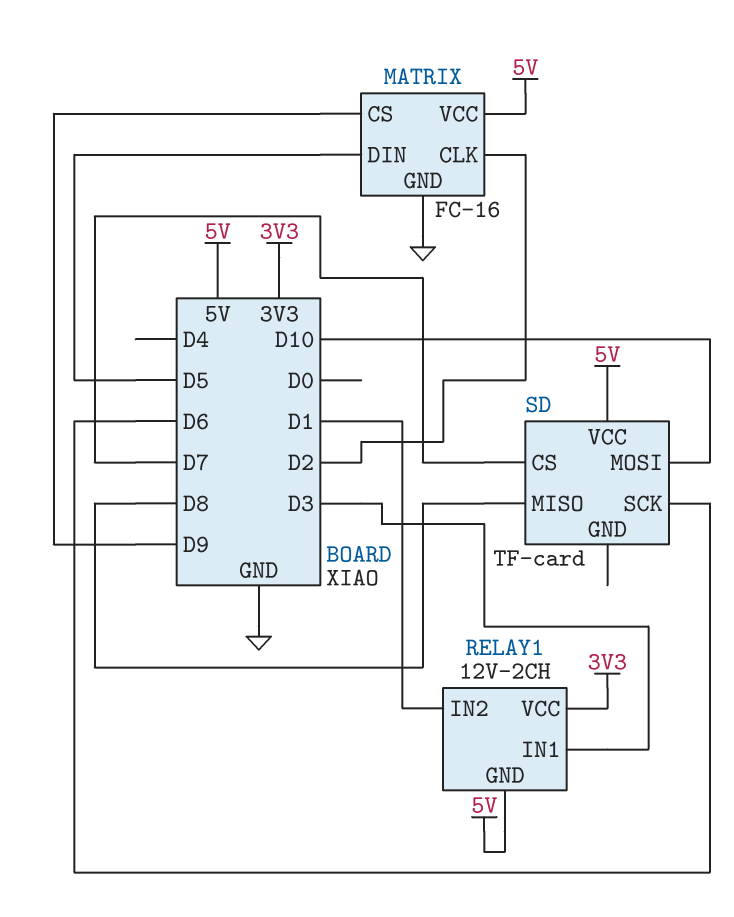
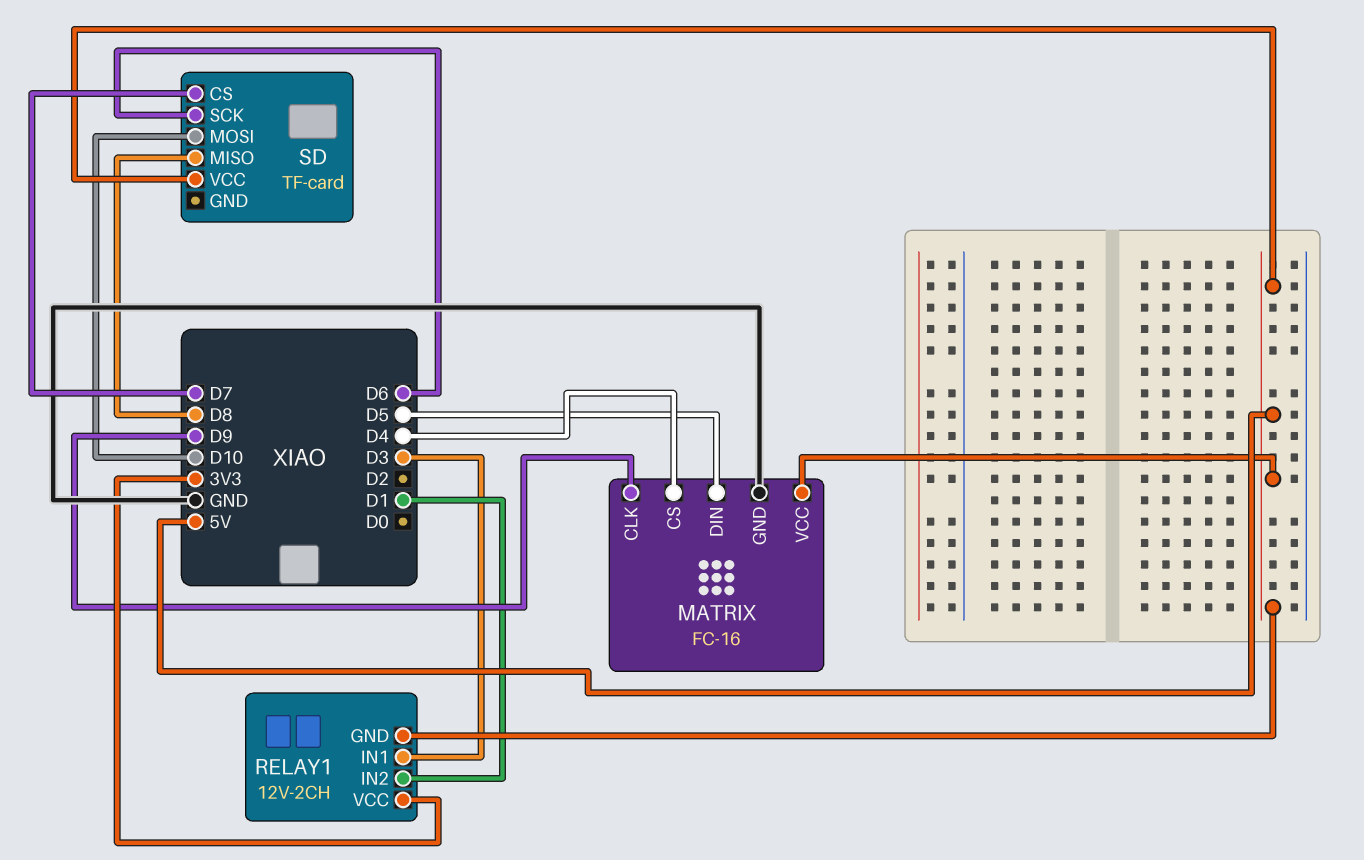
MATRIX pin CLK: D2 -> D9
MATRIX pin CS: D9 -> D4

